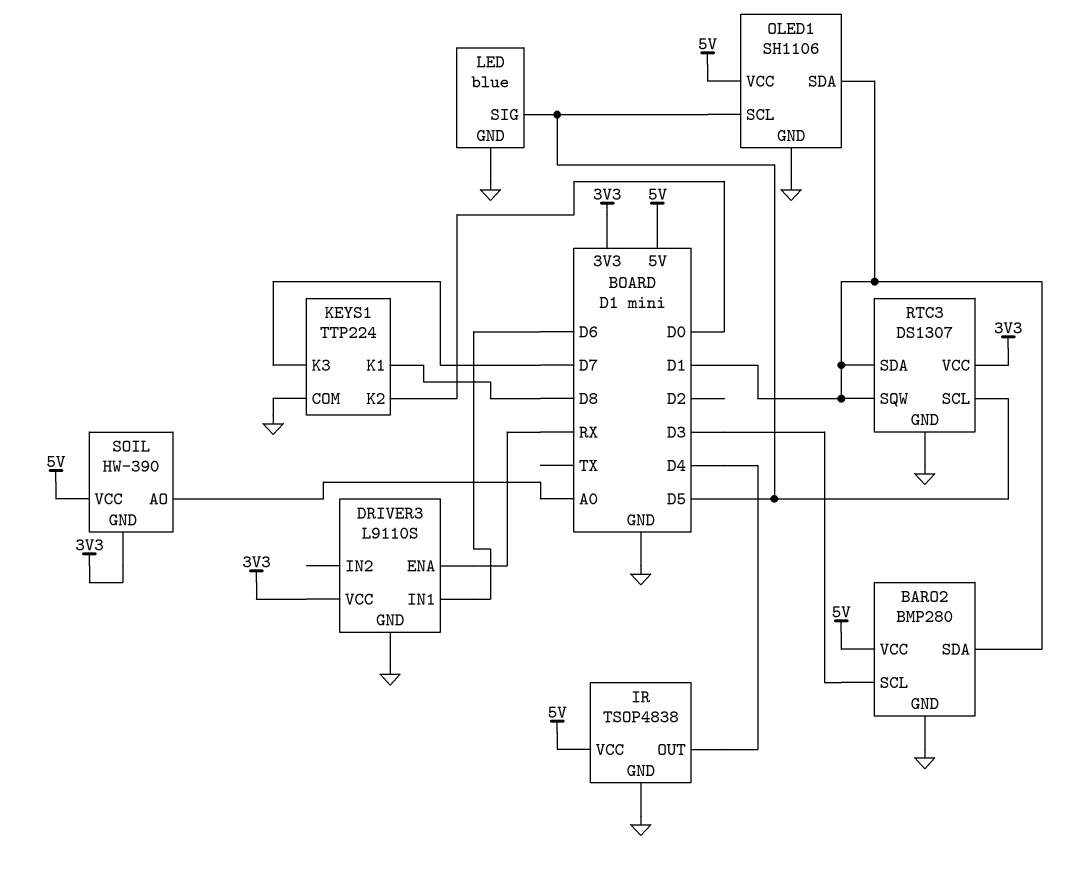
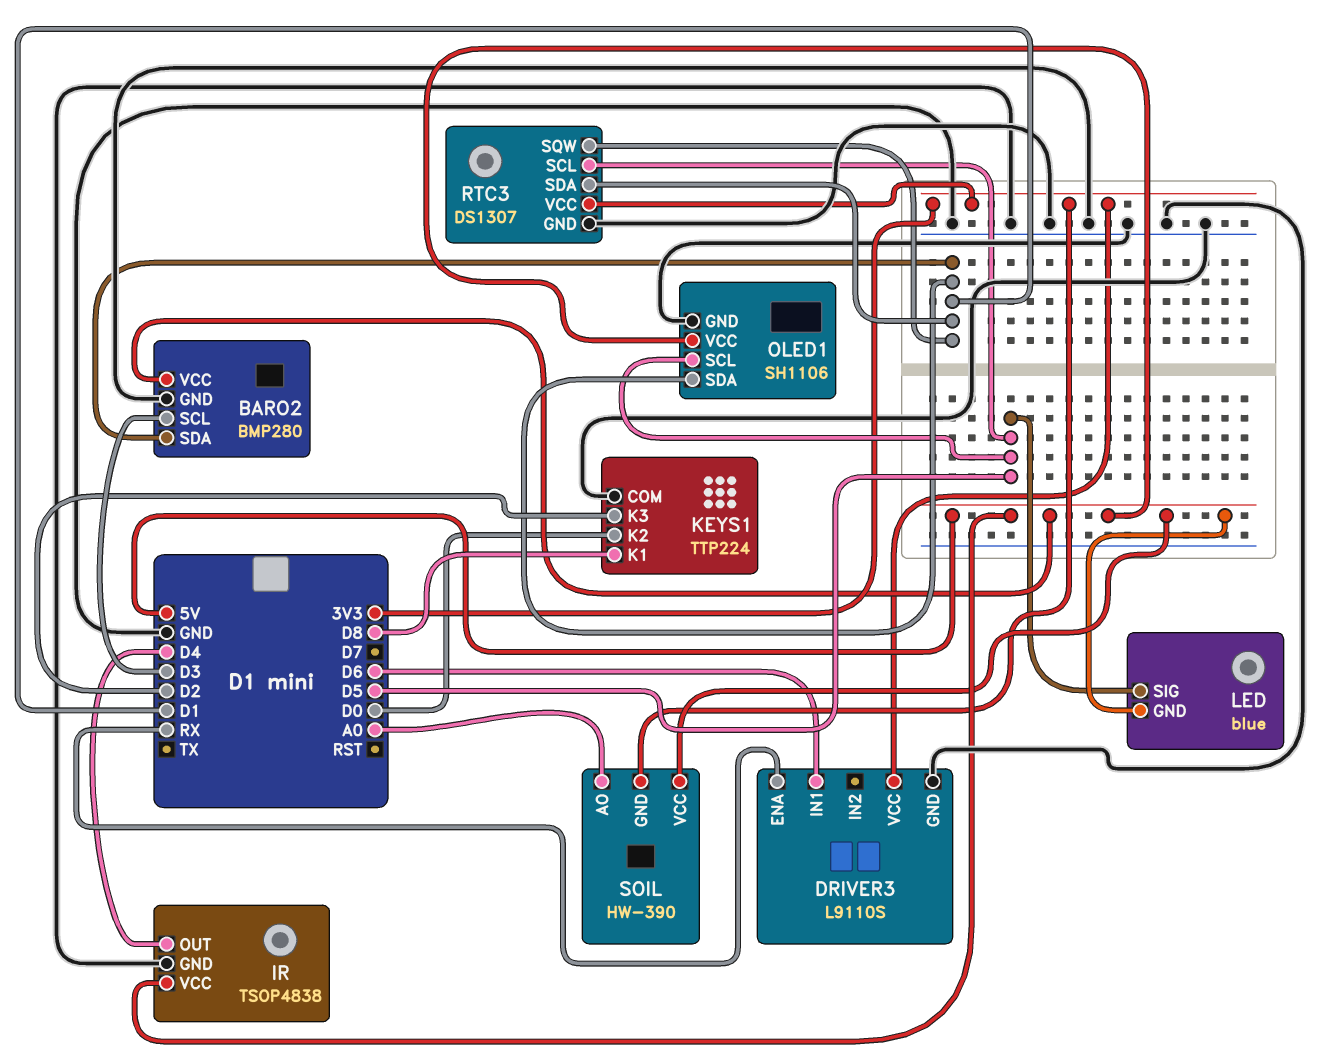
KEYS1 pin K3: D7 -> D2
LED pin GND: GND -> 5V

